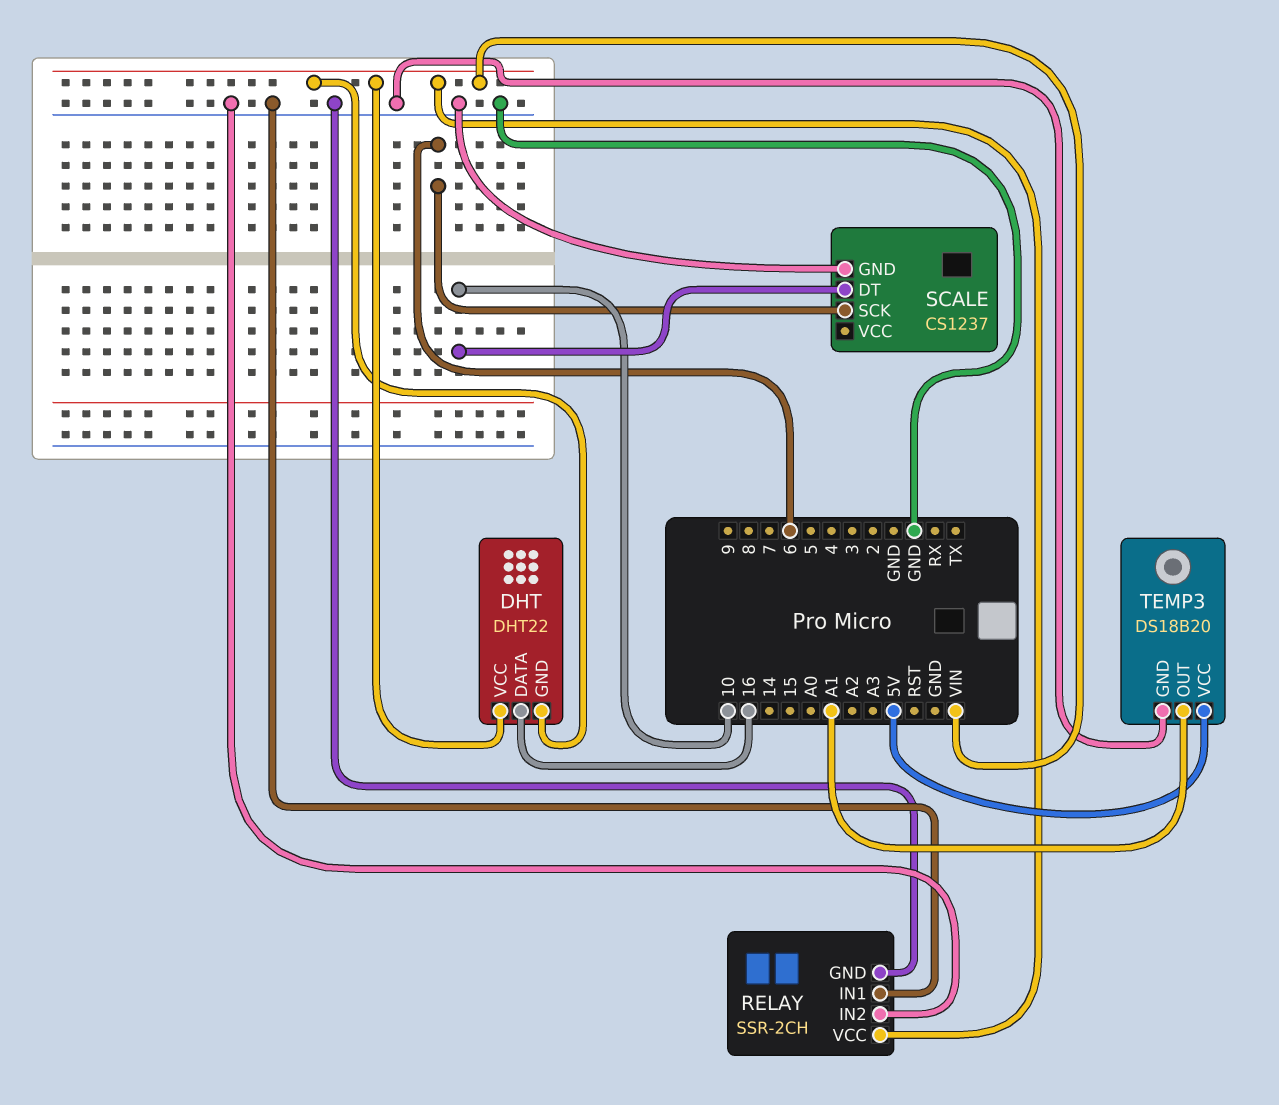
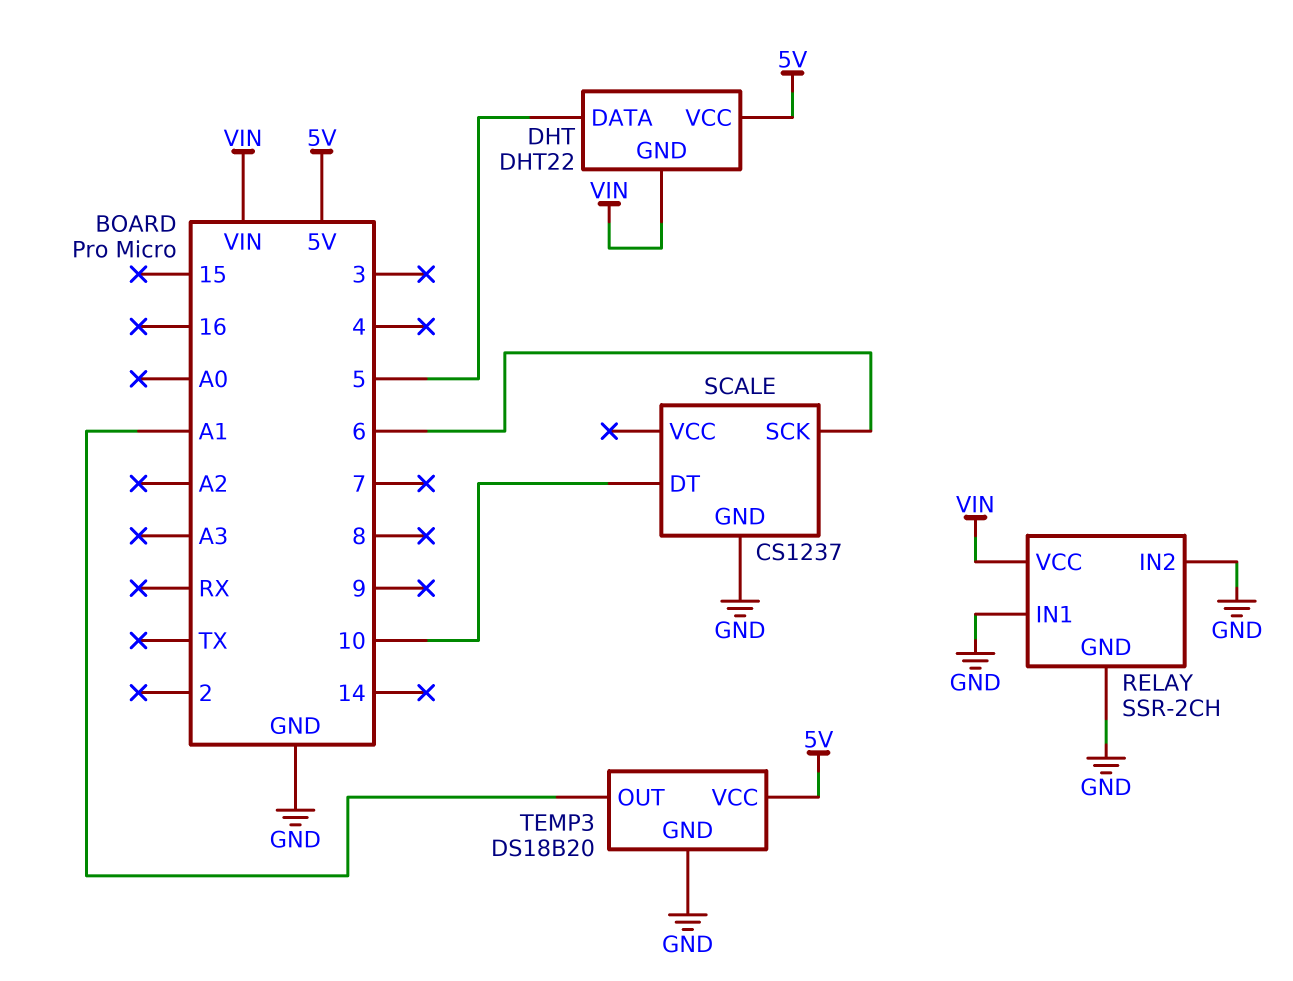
DHT pin DATA: 16 -> 5
DHT pin VCC: VIN -> 5V

